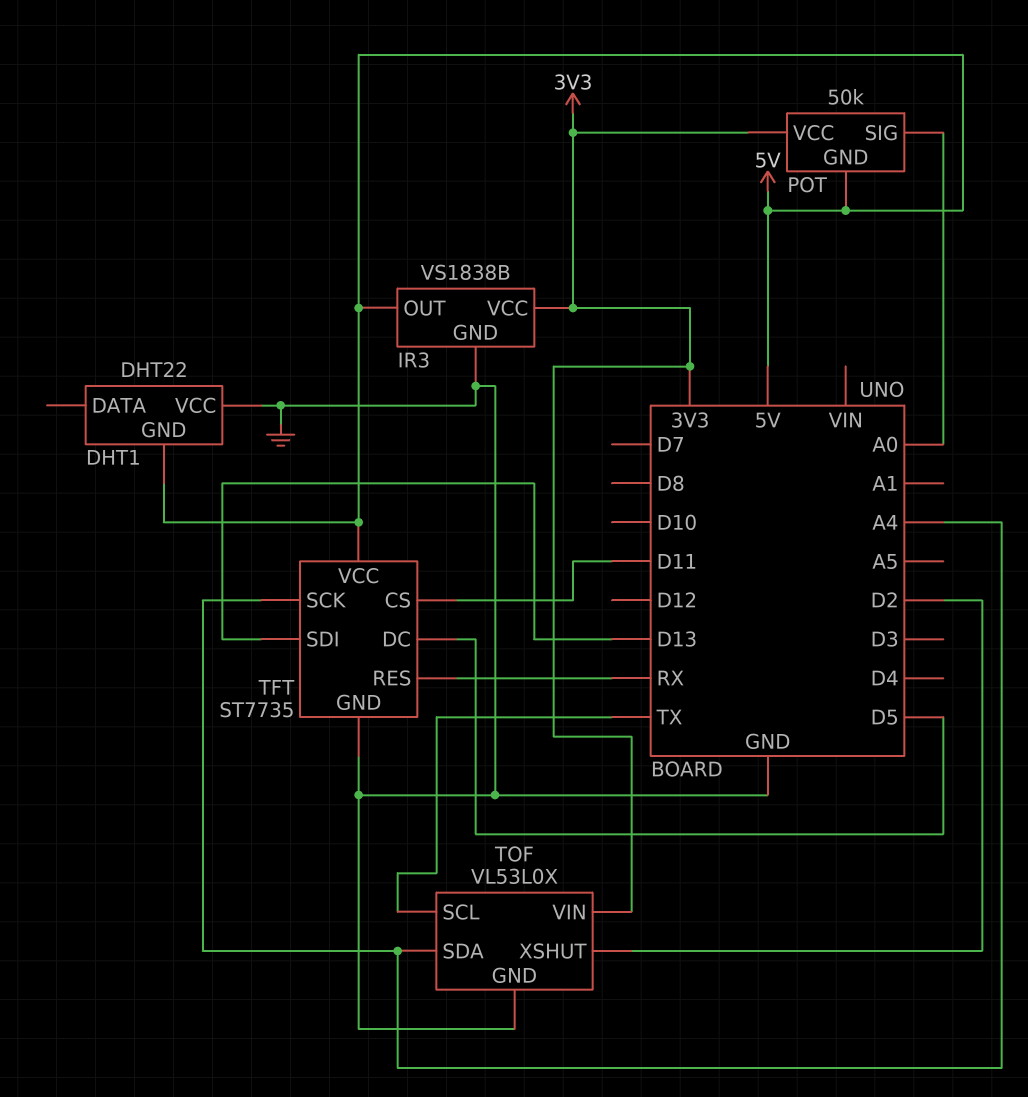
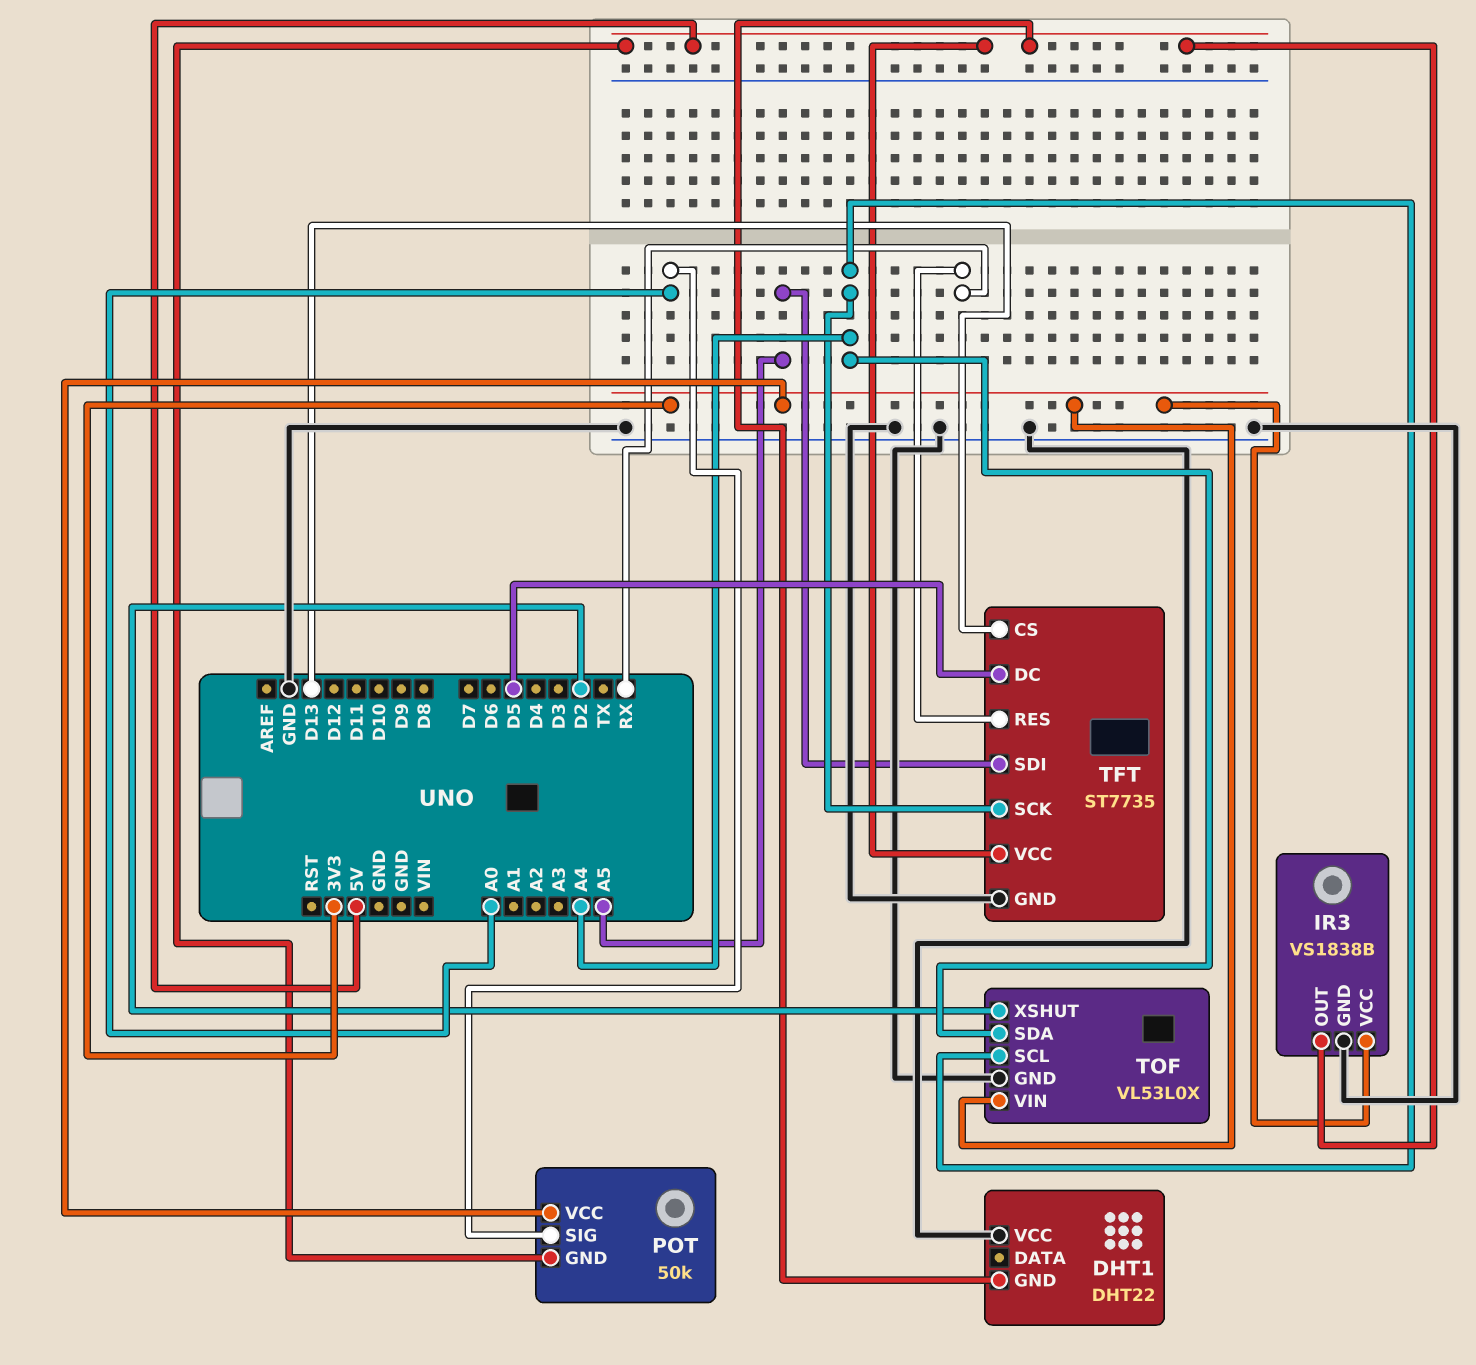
TFT pin CS: D11 -> D13
TFT pin SDI: D13 -> A5
TOF pin SCL: TX -> A4

